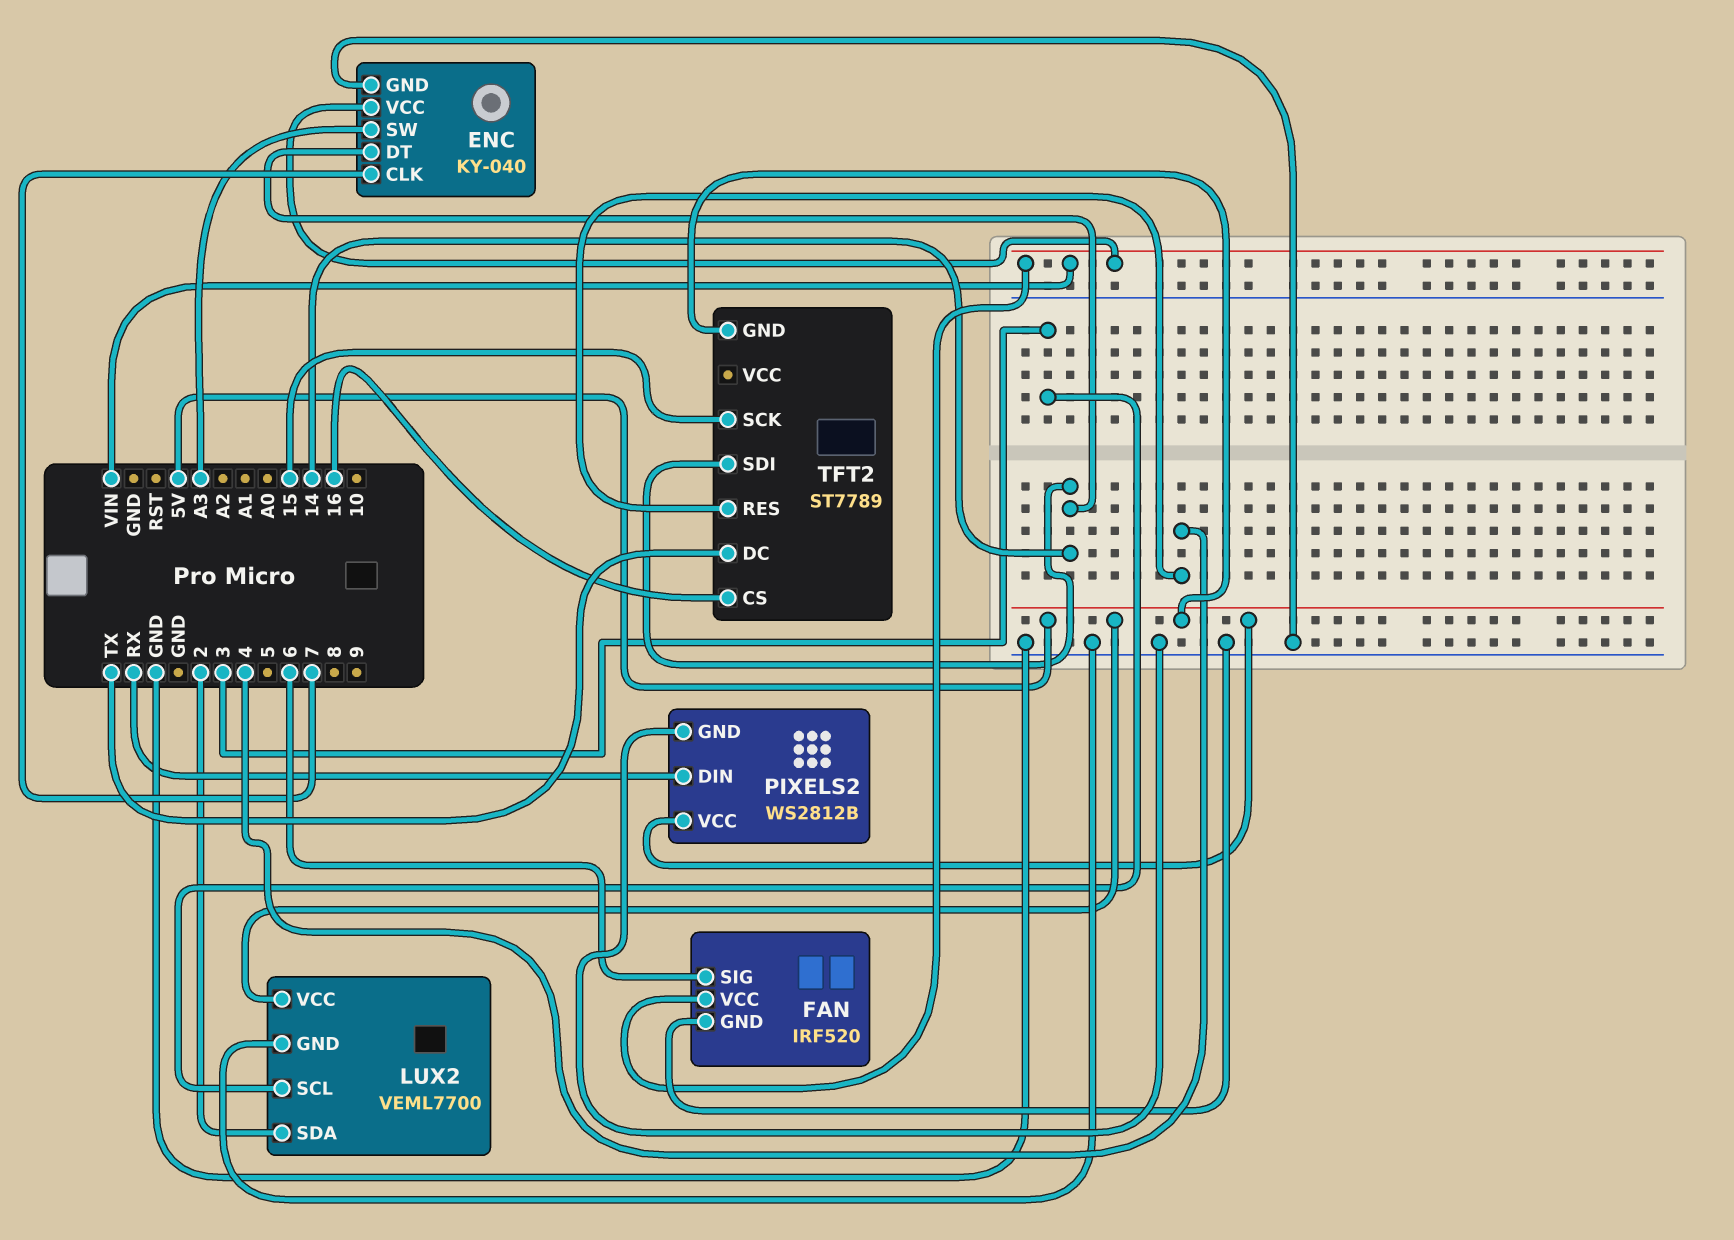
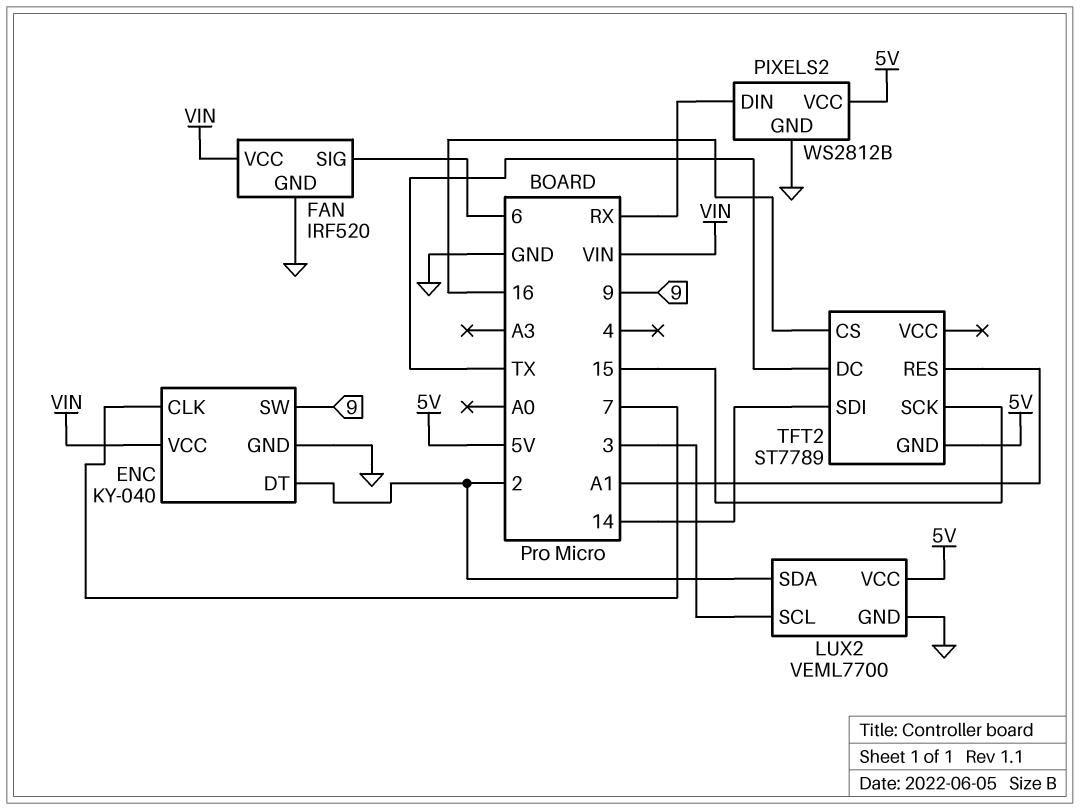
ENC pin DT: 14 -> 2
ENC pin SW: A3 -> 9
TFT2 pin RES: 4 -> A1

